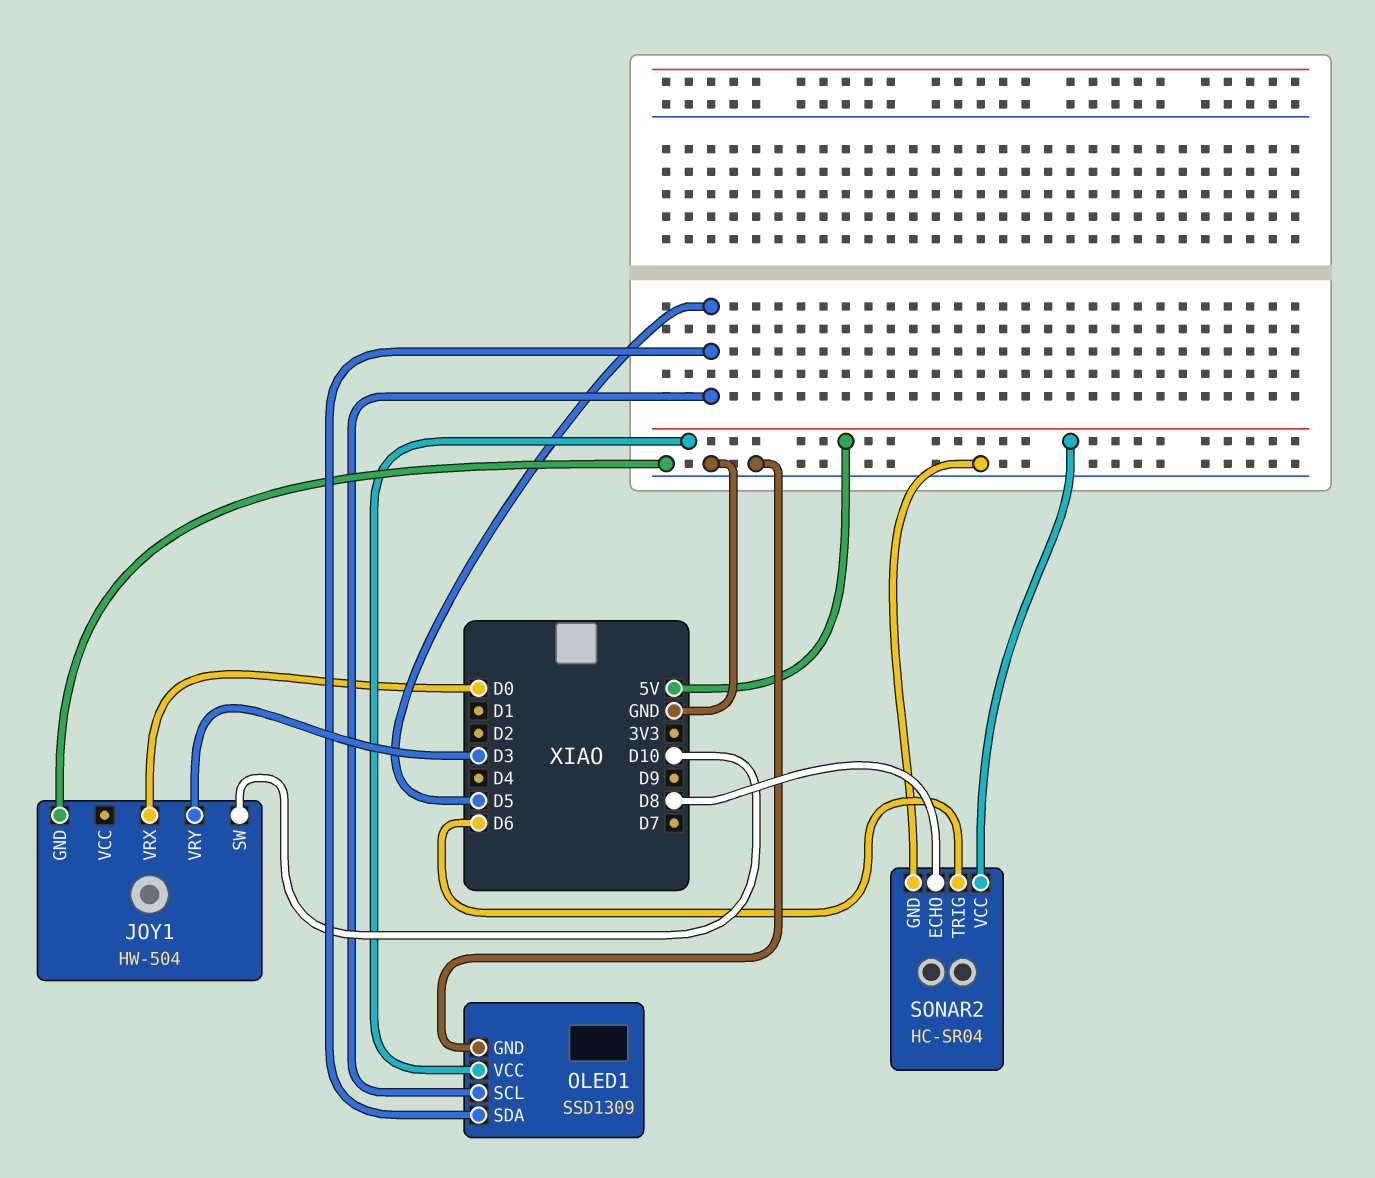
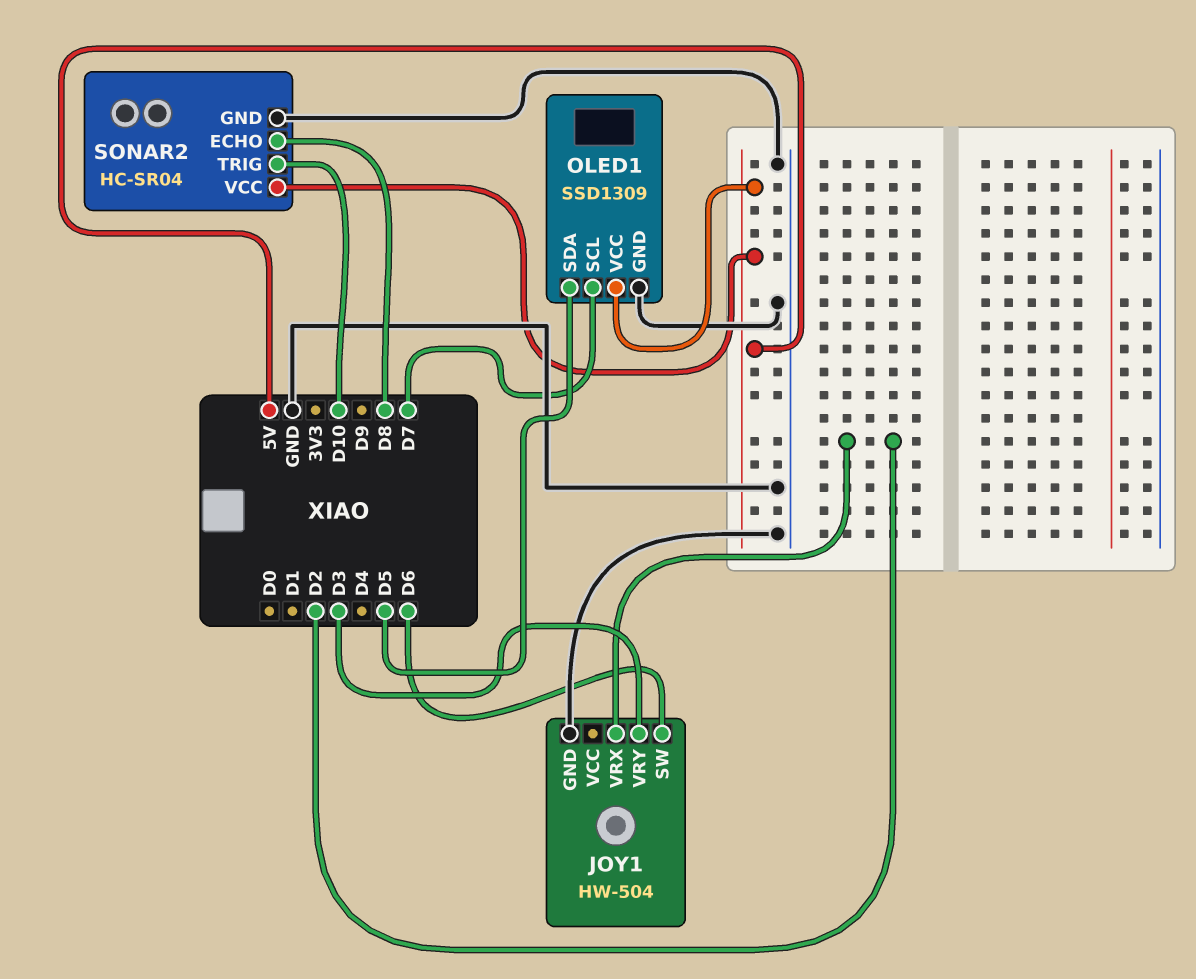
JOY1 pin SW: D10 -> D6
JOY1 pin VRX: D0 -> D2
OLED1 pin SCL: D5 -> D7
SONAR2 pin TRIG: D6 -> D10

